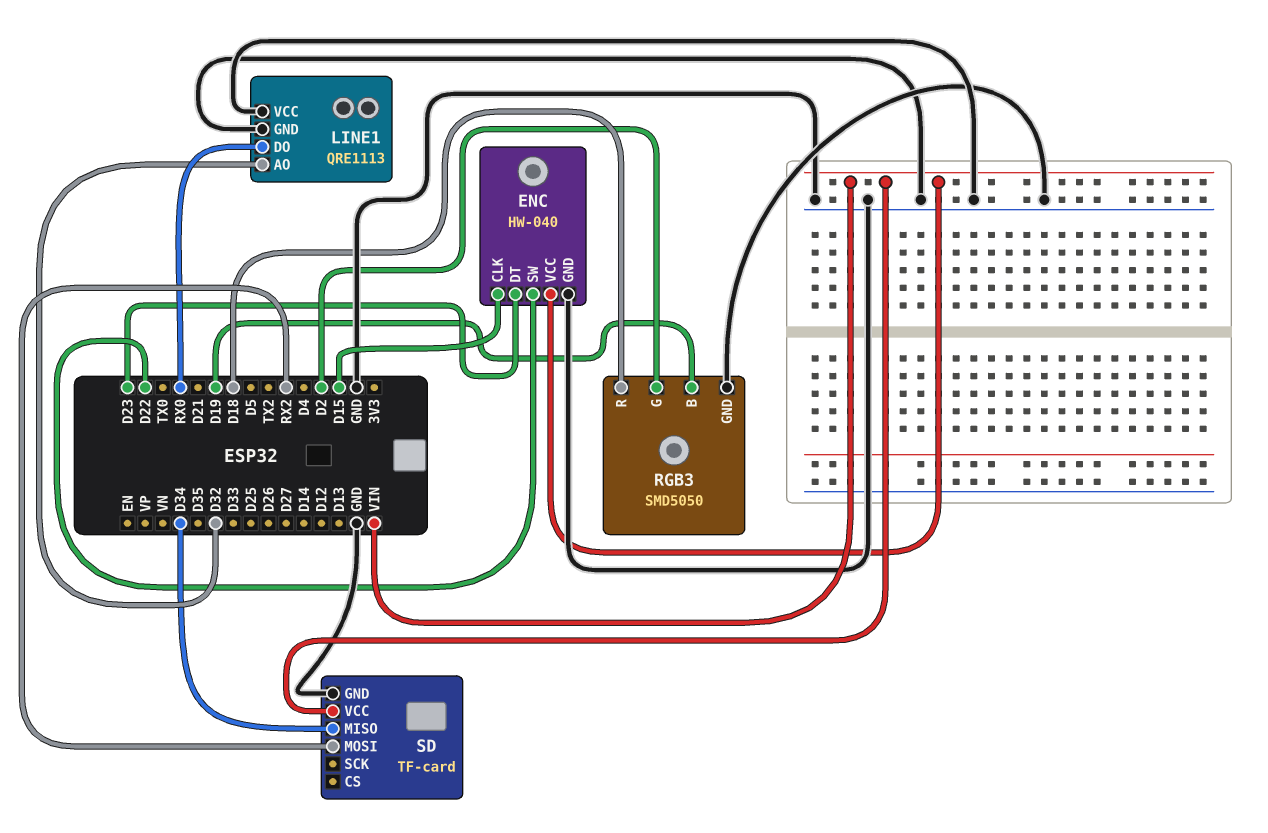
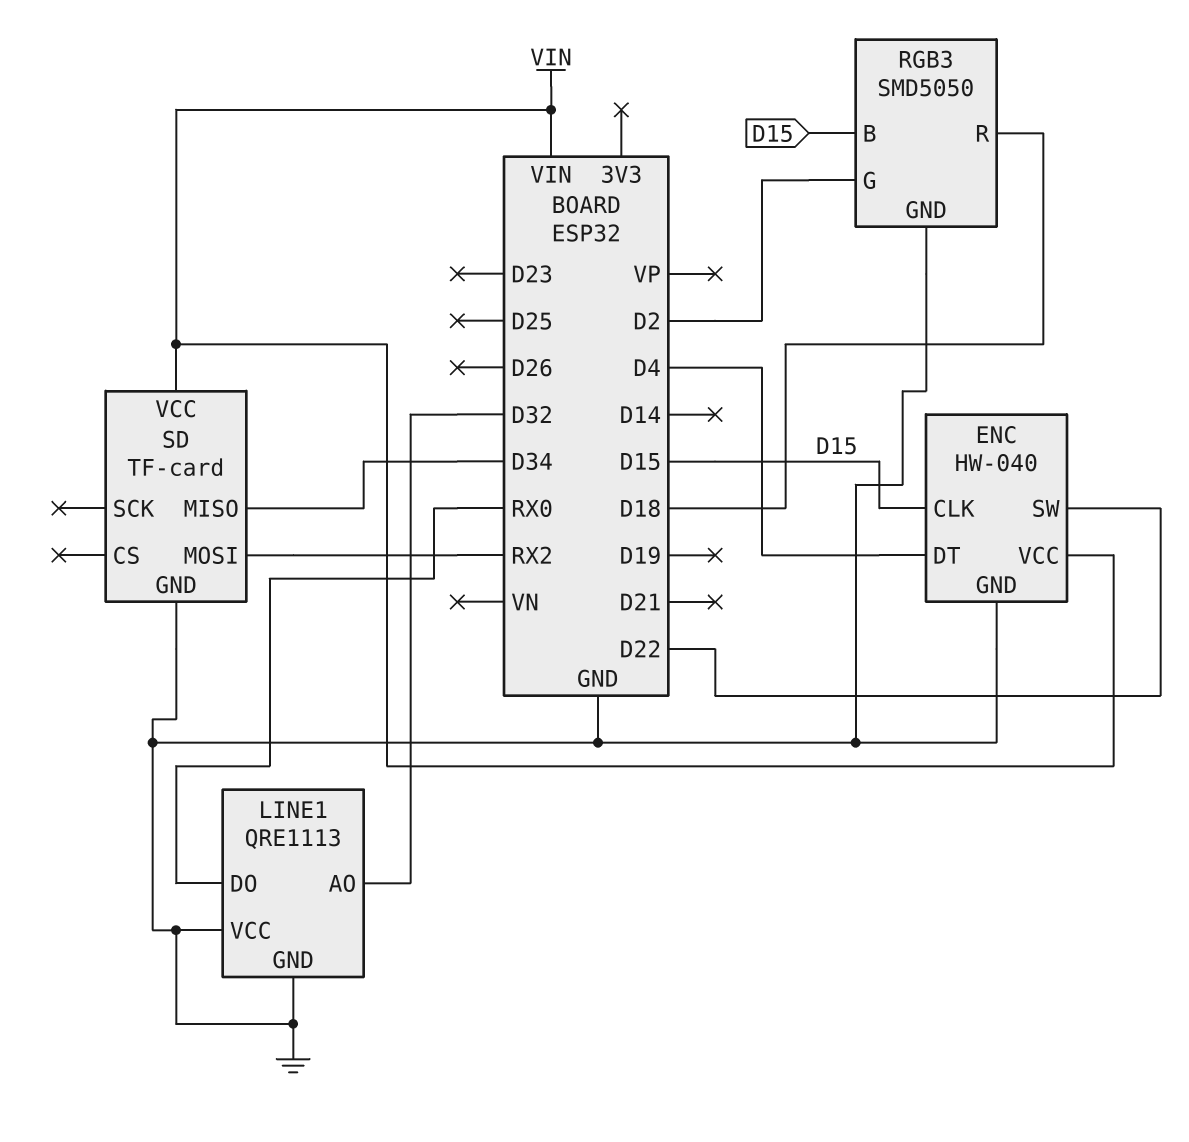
ENC pin DT: D23 -> D4
RGB3 pin B: D19 -> D15

